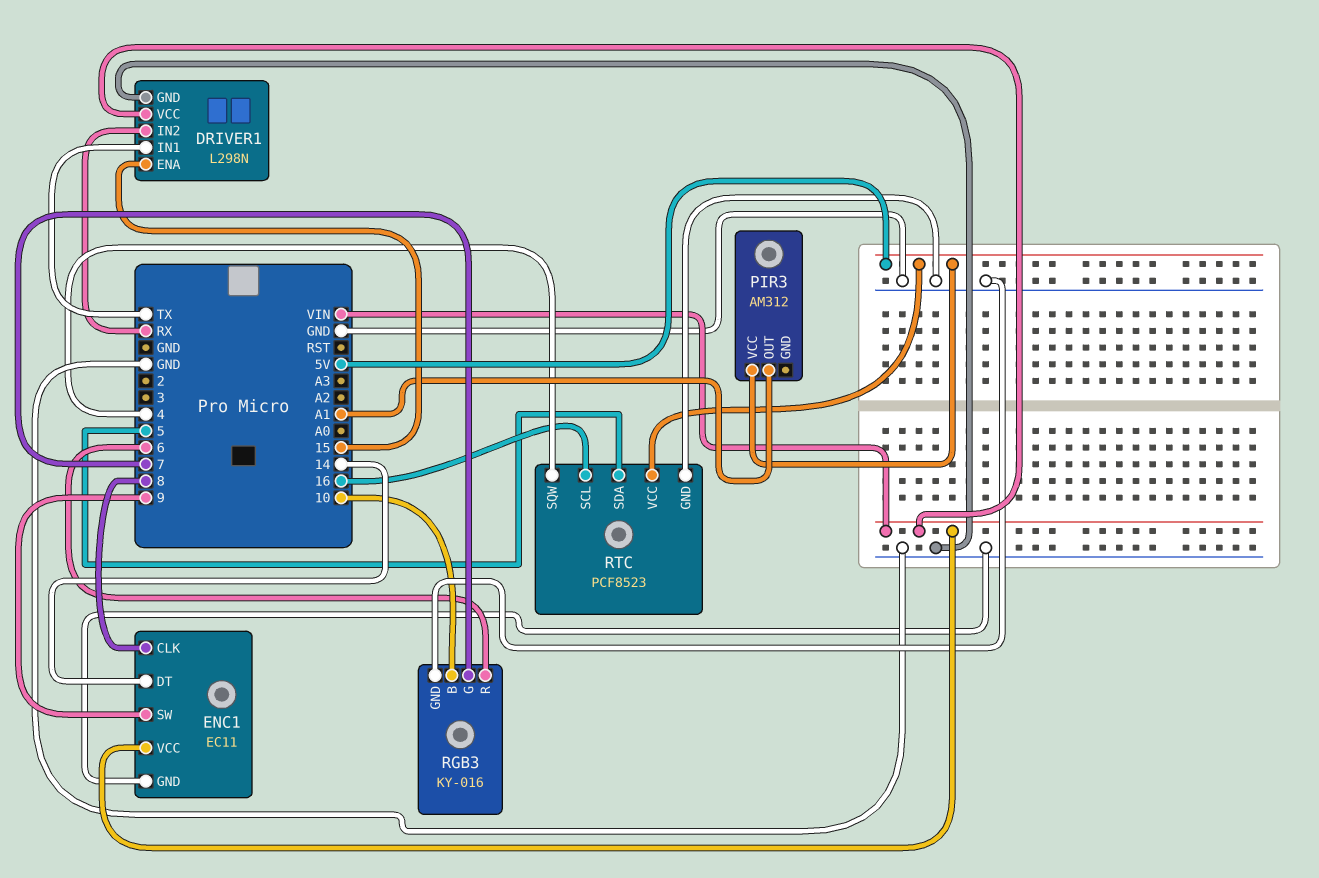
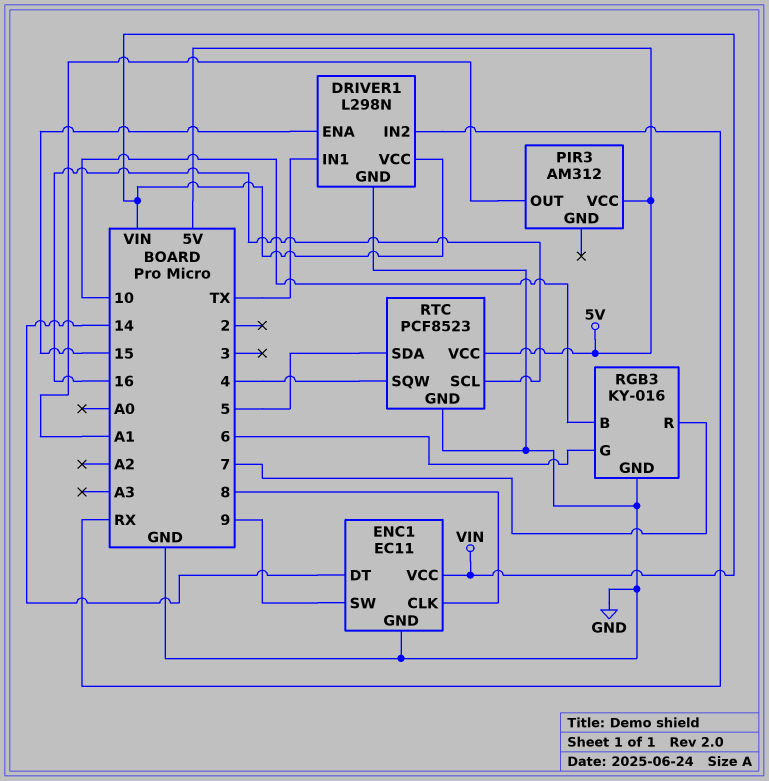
RGB3 pin G: 7 -> 6
RGB3 pin R: 6 -> 7

